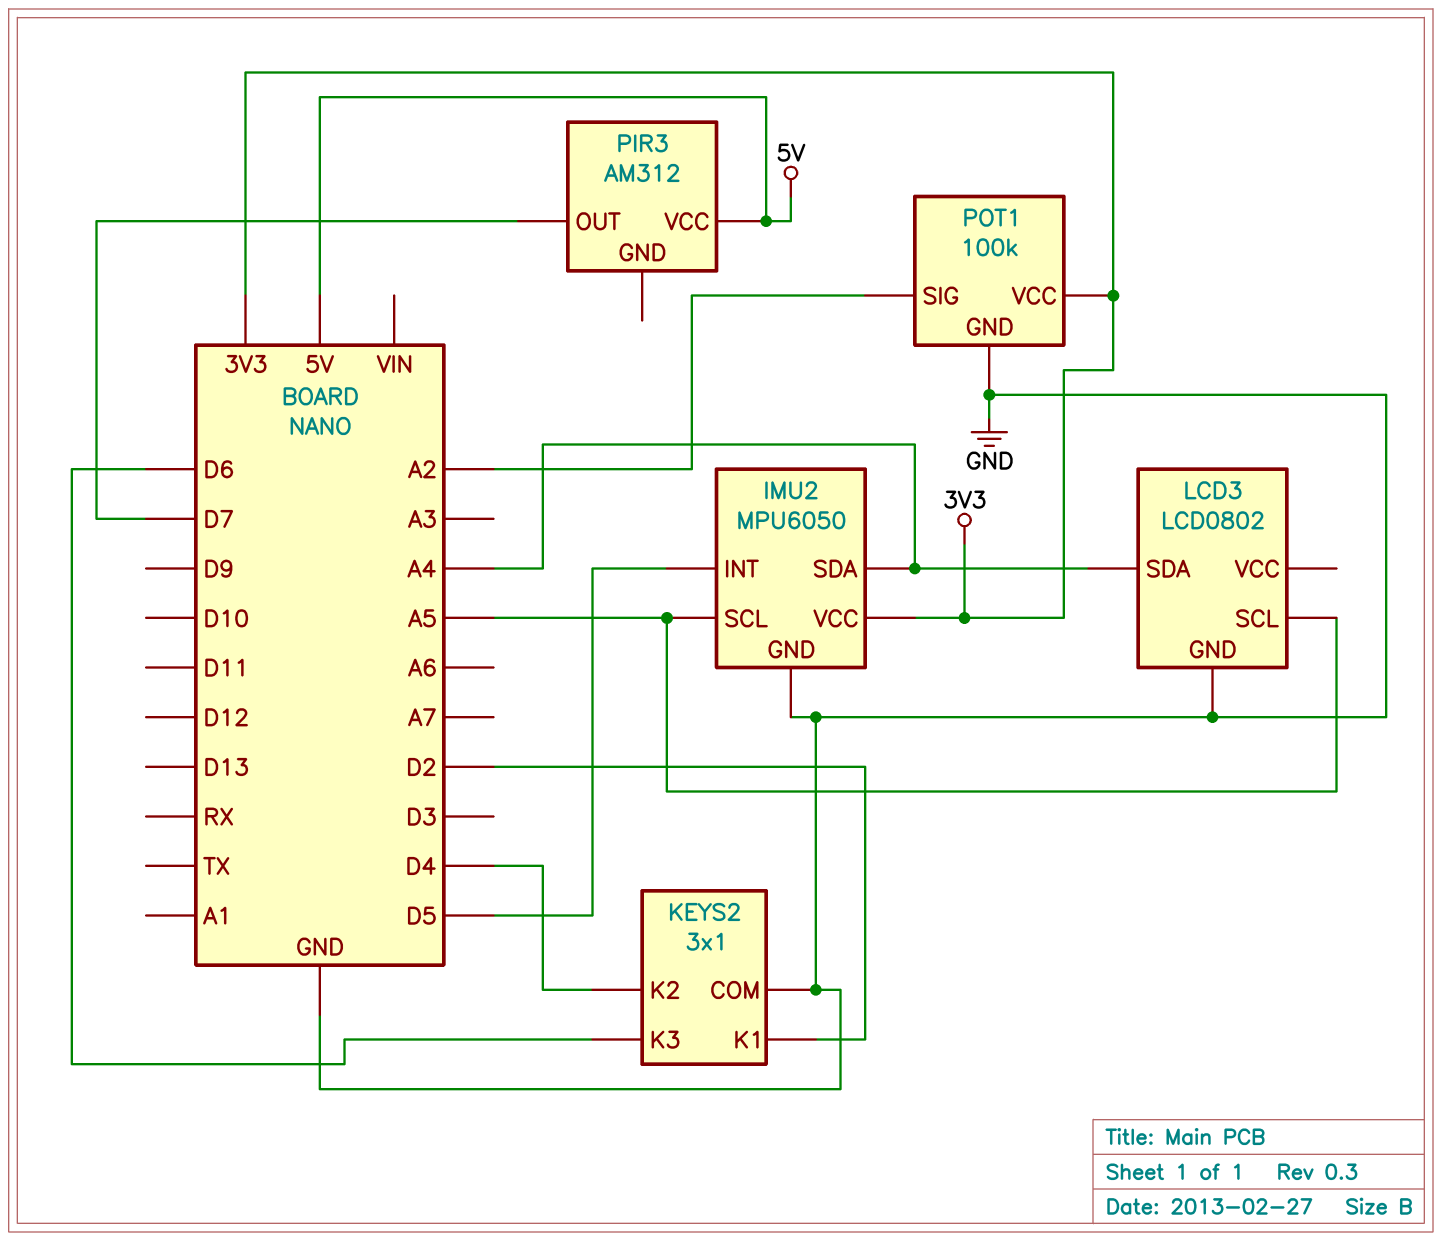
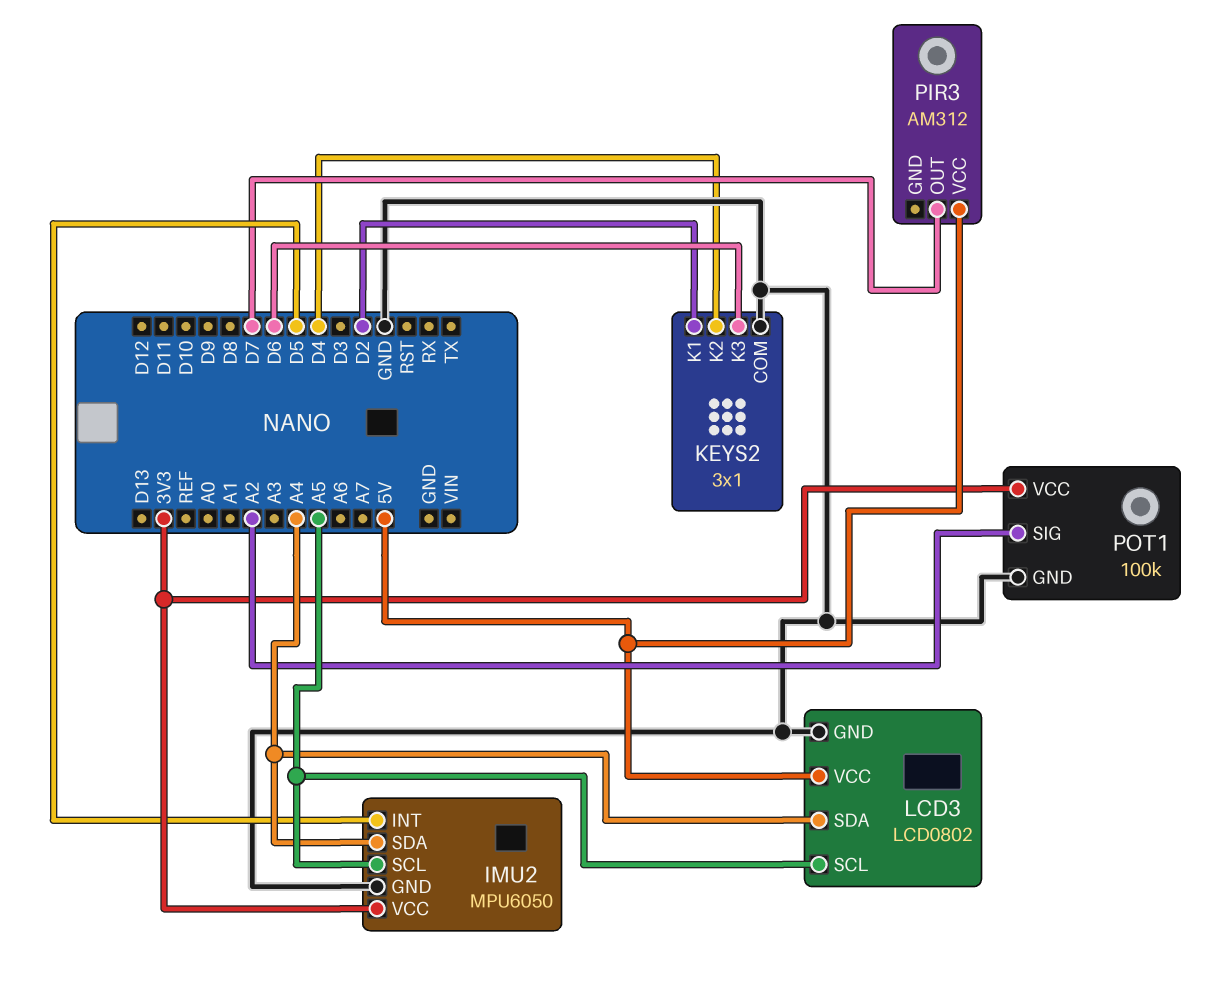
LCD3 pin VCC: none -> 5V

